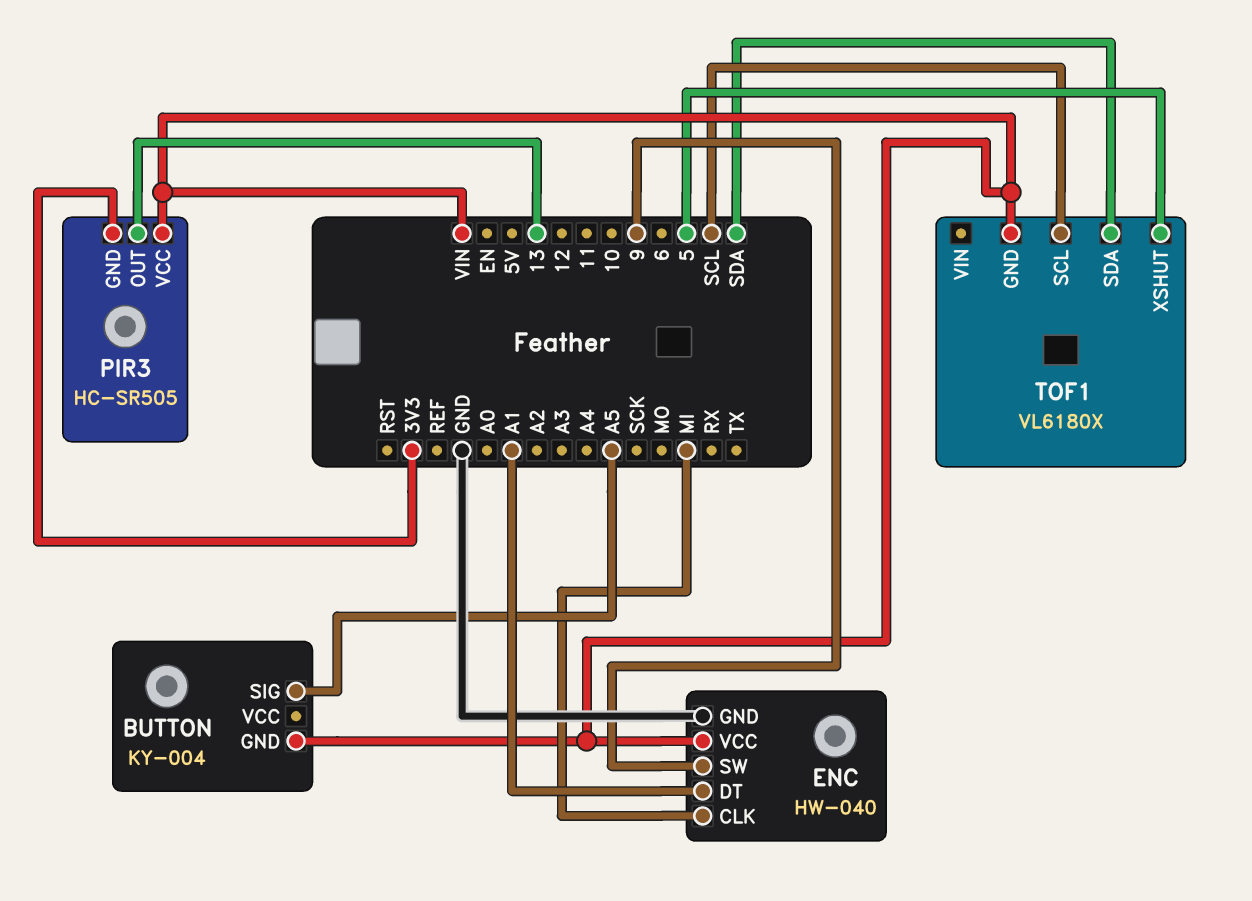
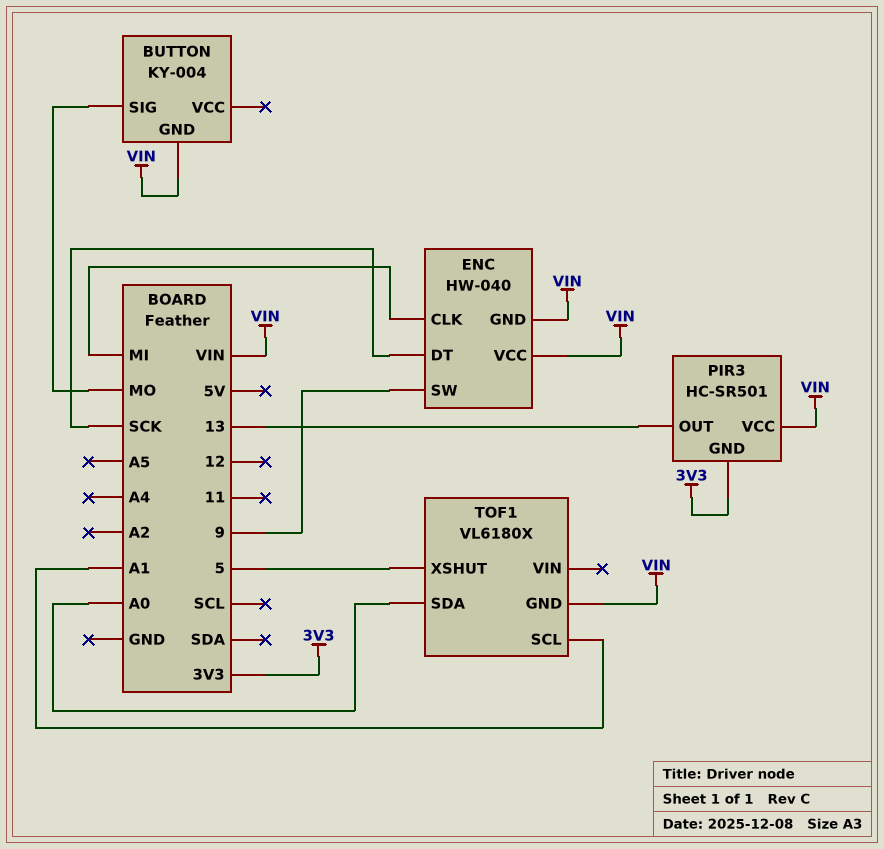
BUTTON pin SIG: A5 -> MO
ENC pin DT: A1 -> SCK
ENC pin GND: GND -> VIN
PIR3: HC-SR505 -> HC-SR501
TOF1 pin SCL: SCL -> A1
TOF1 pin SDA: SDA -> A0

